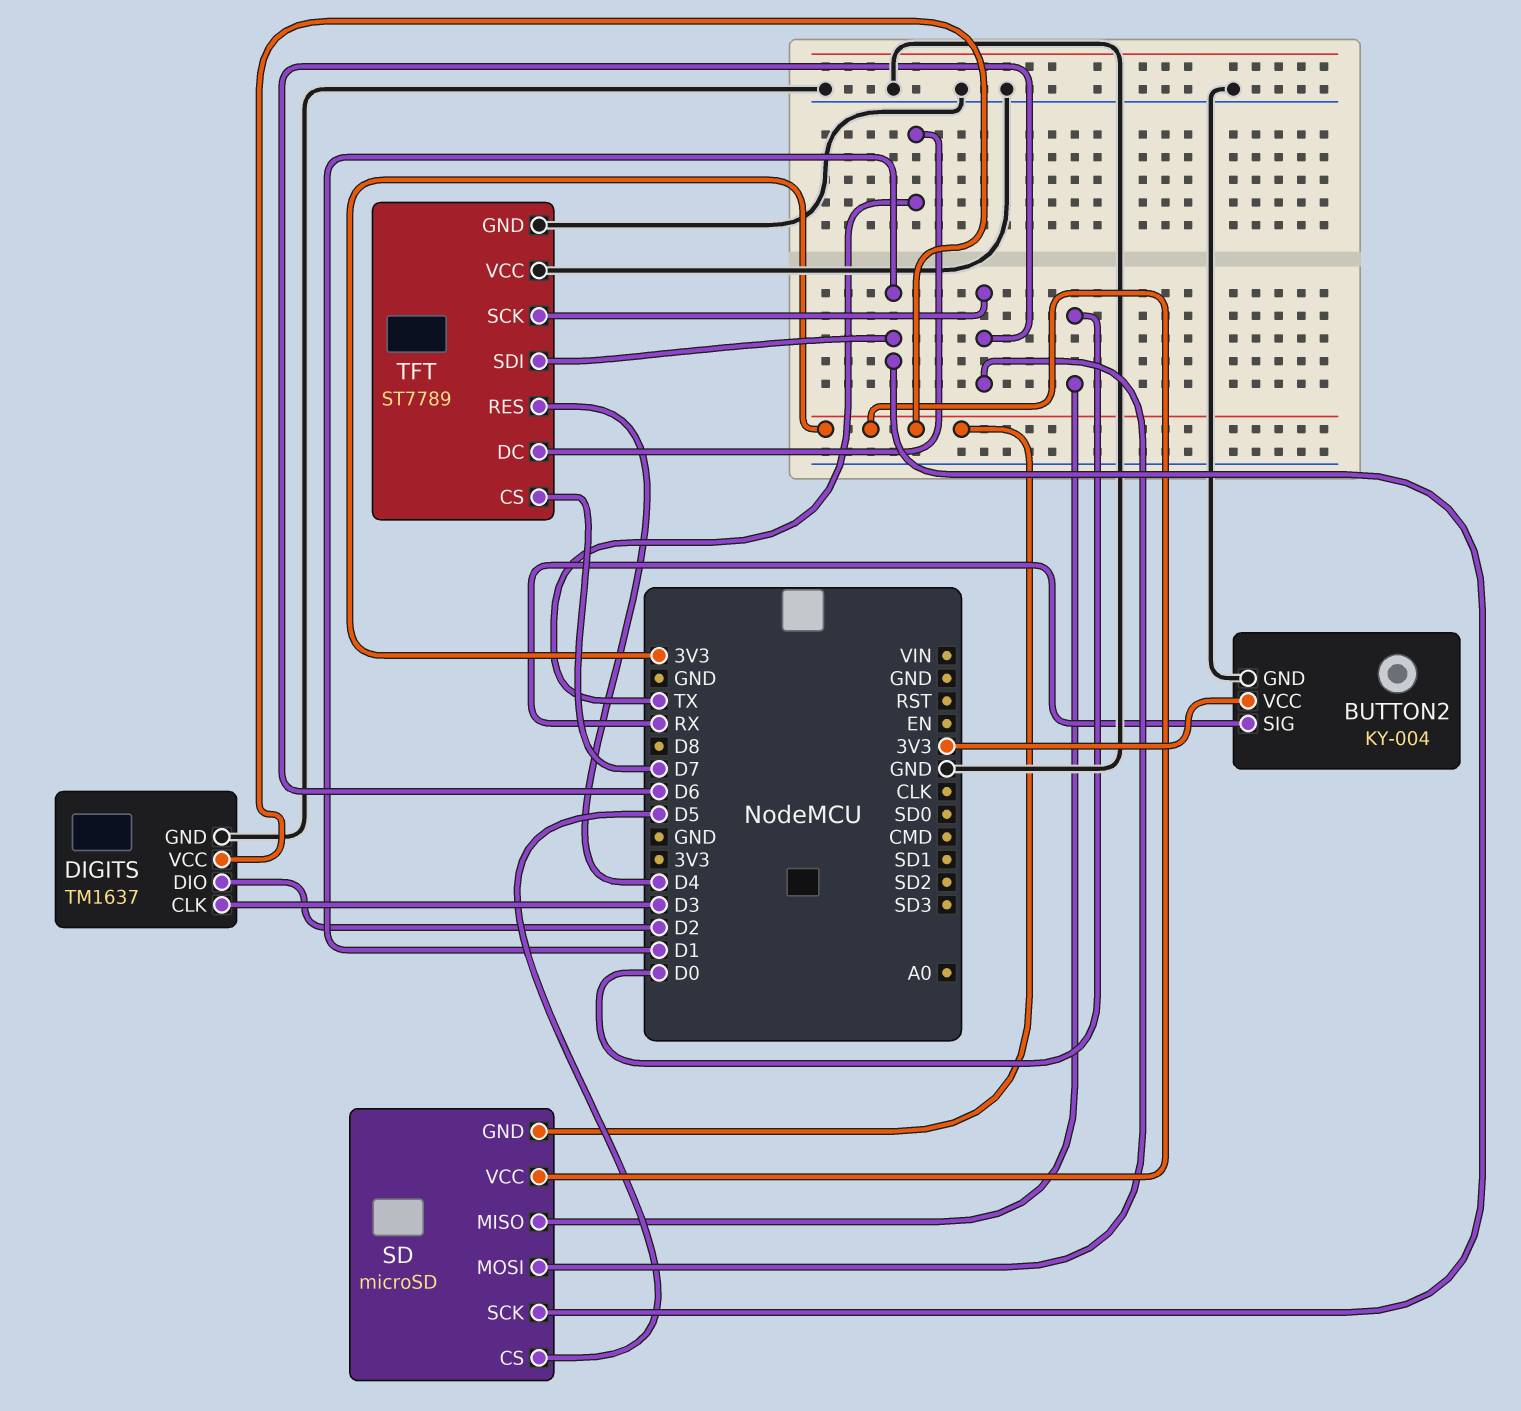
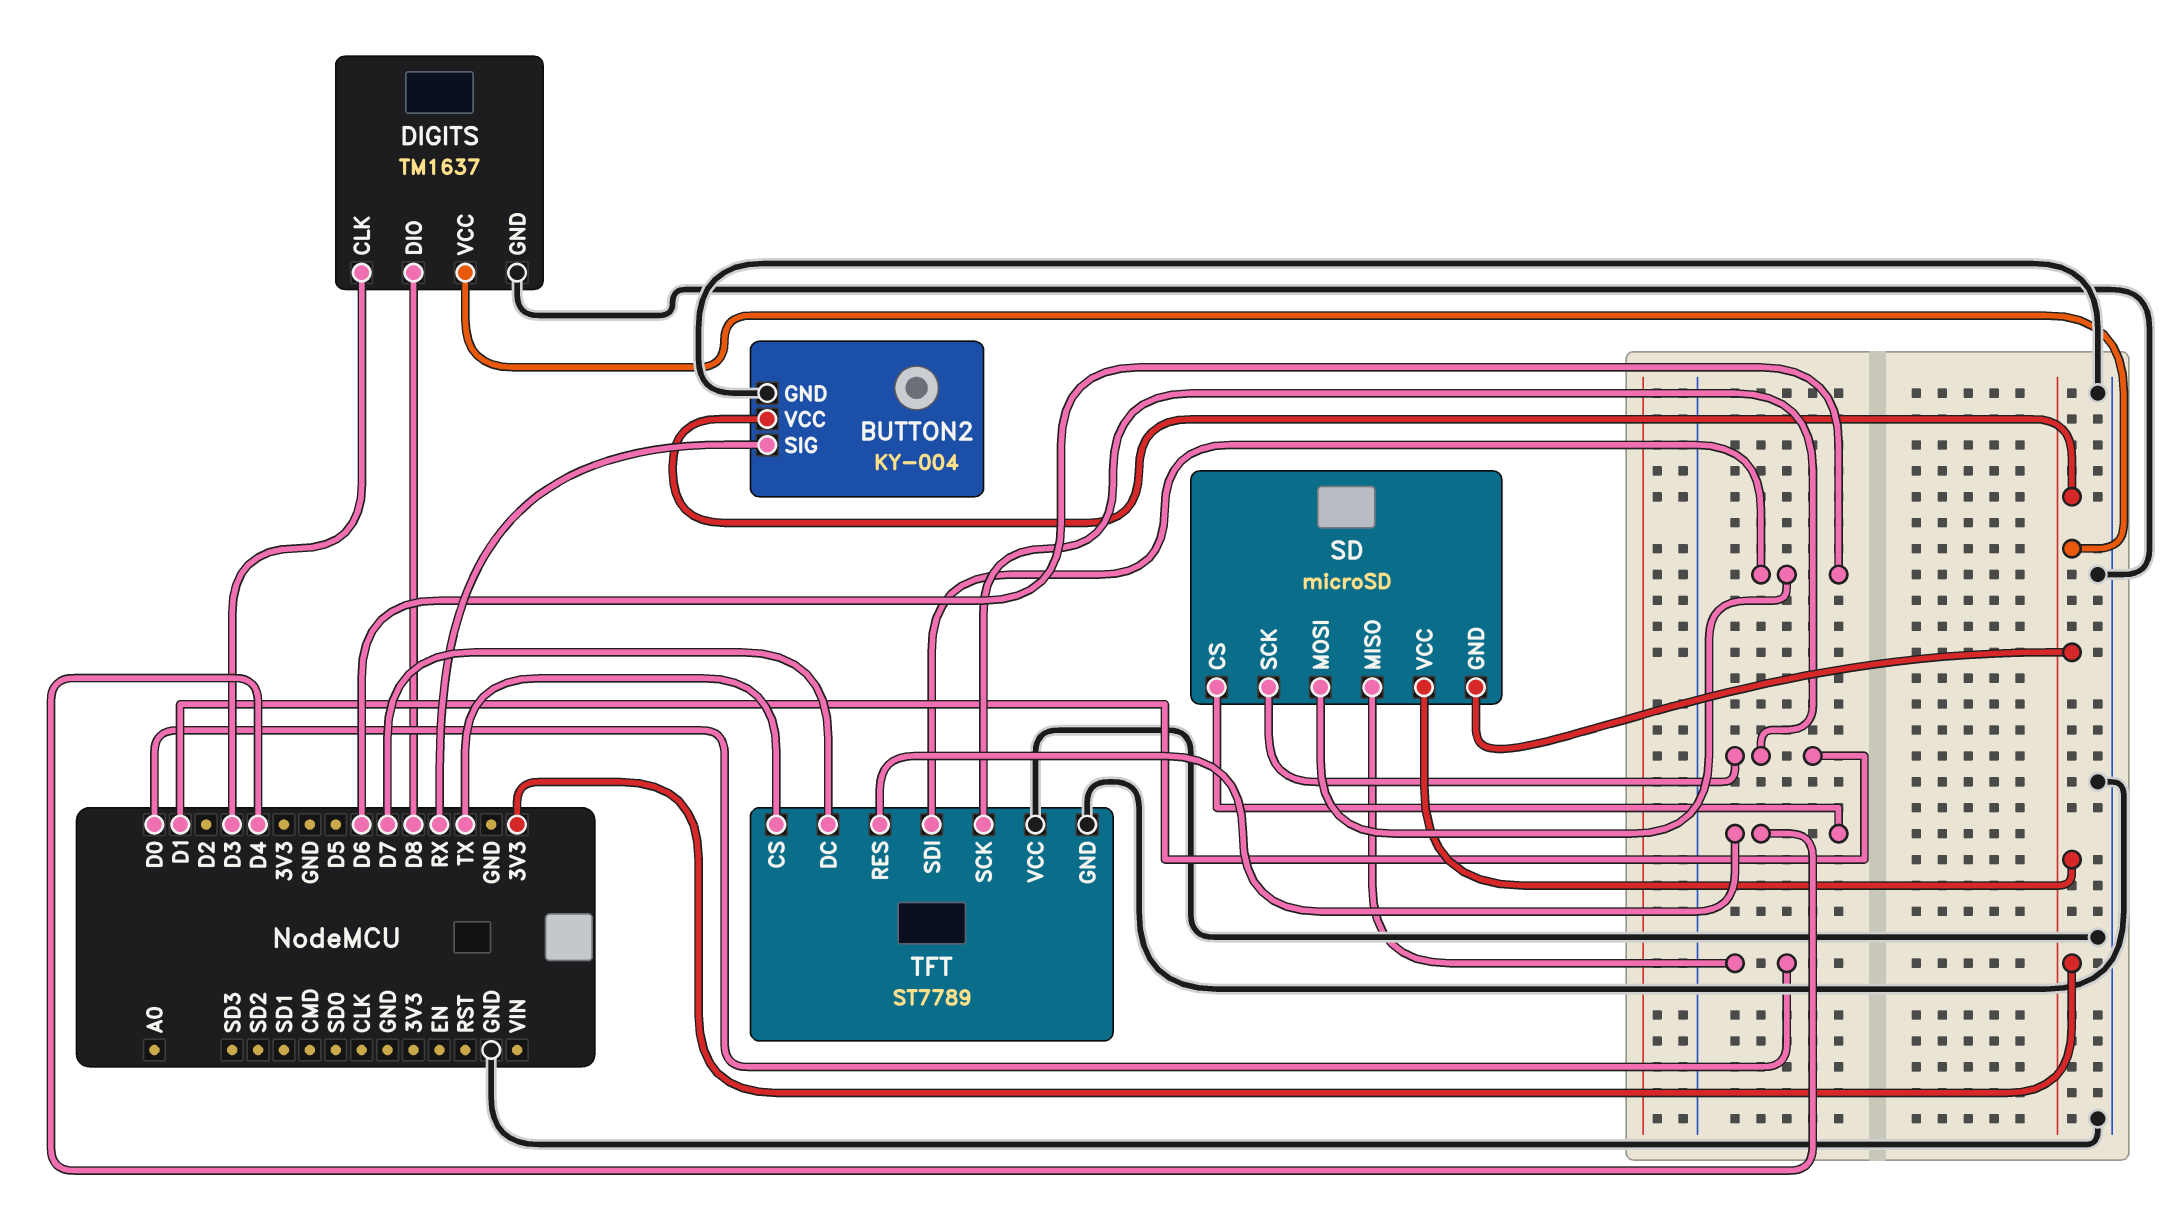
DIGITS pin DIO: D2 -> D8
SD pin CS: D5 -> D4
TFT pin CS: D7 -> TX
TFT pin DC: TX -> D7
TFT pin SCK: D6 -> D1
TFT pin SDI: D1 -> D6

